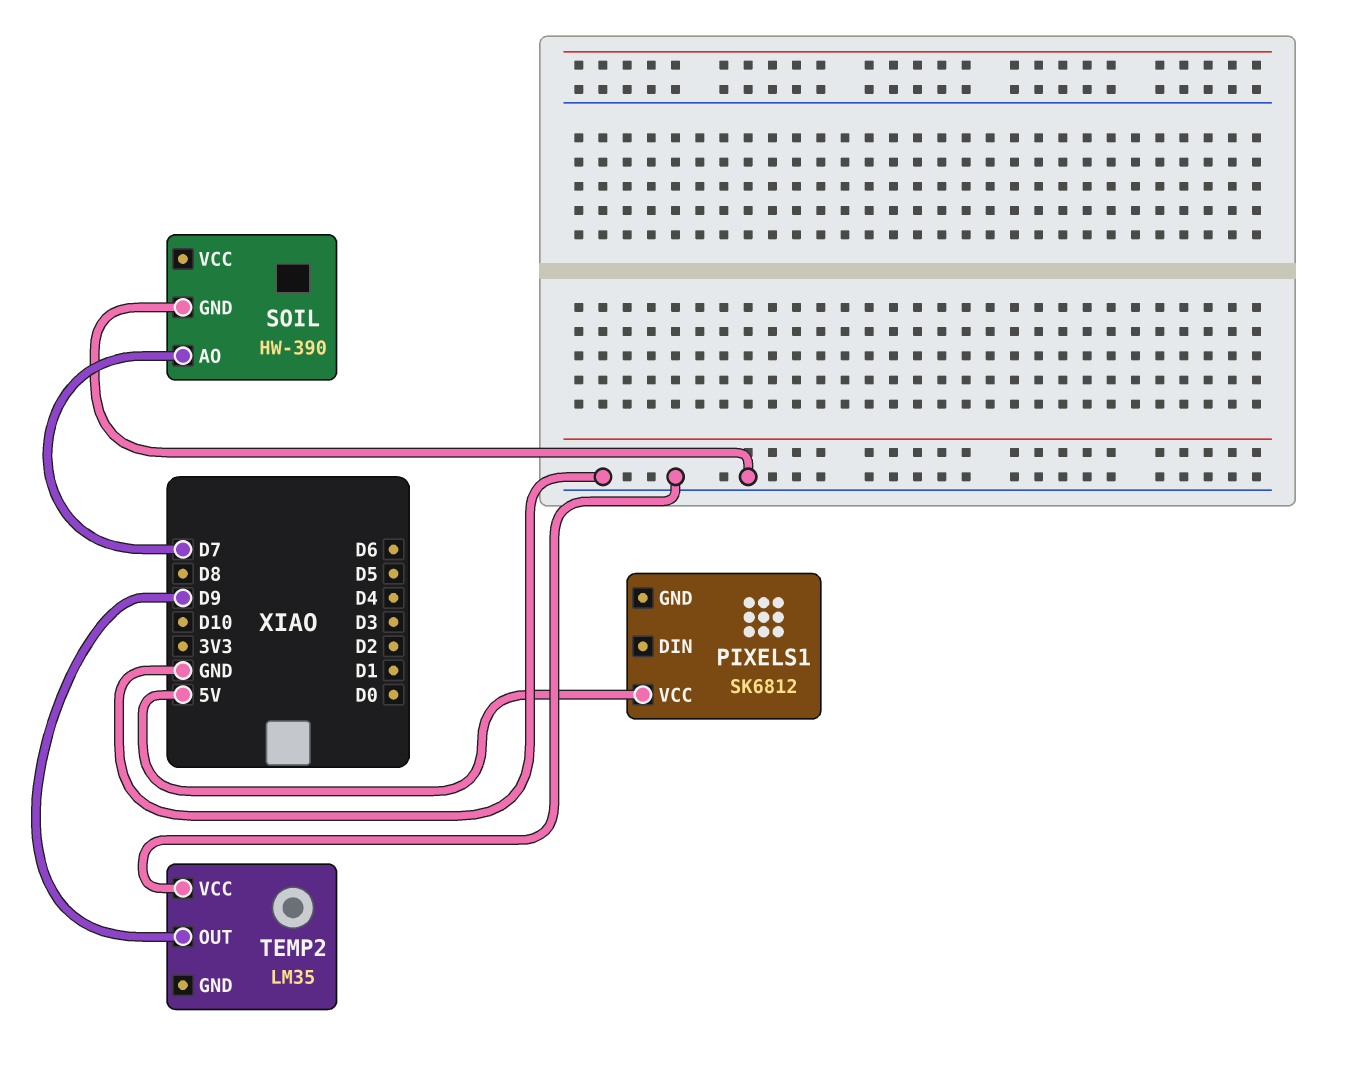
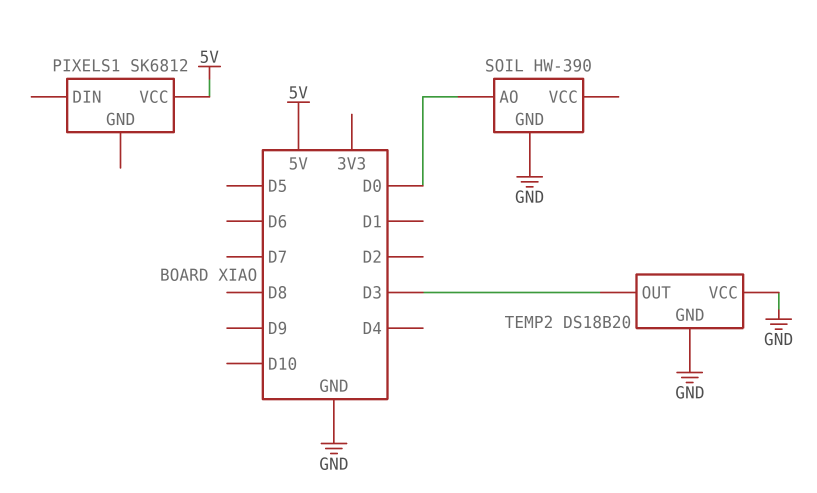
SOIL pin AO: D7 -> D0
TEMP2: LM35 -> DS18B20
TEMP2 pin GND: none -> GND
TEMP2 pin OUT: D9 -> D3

